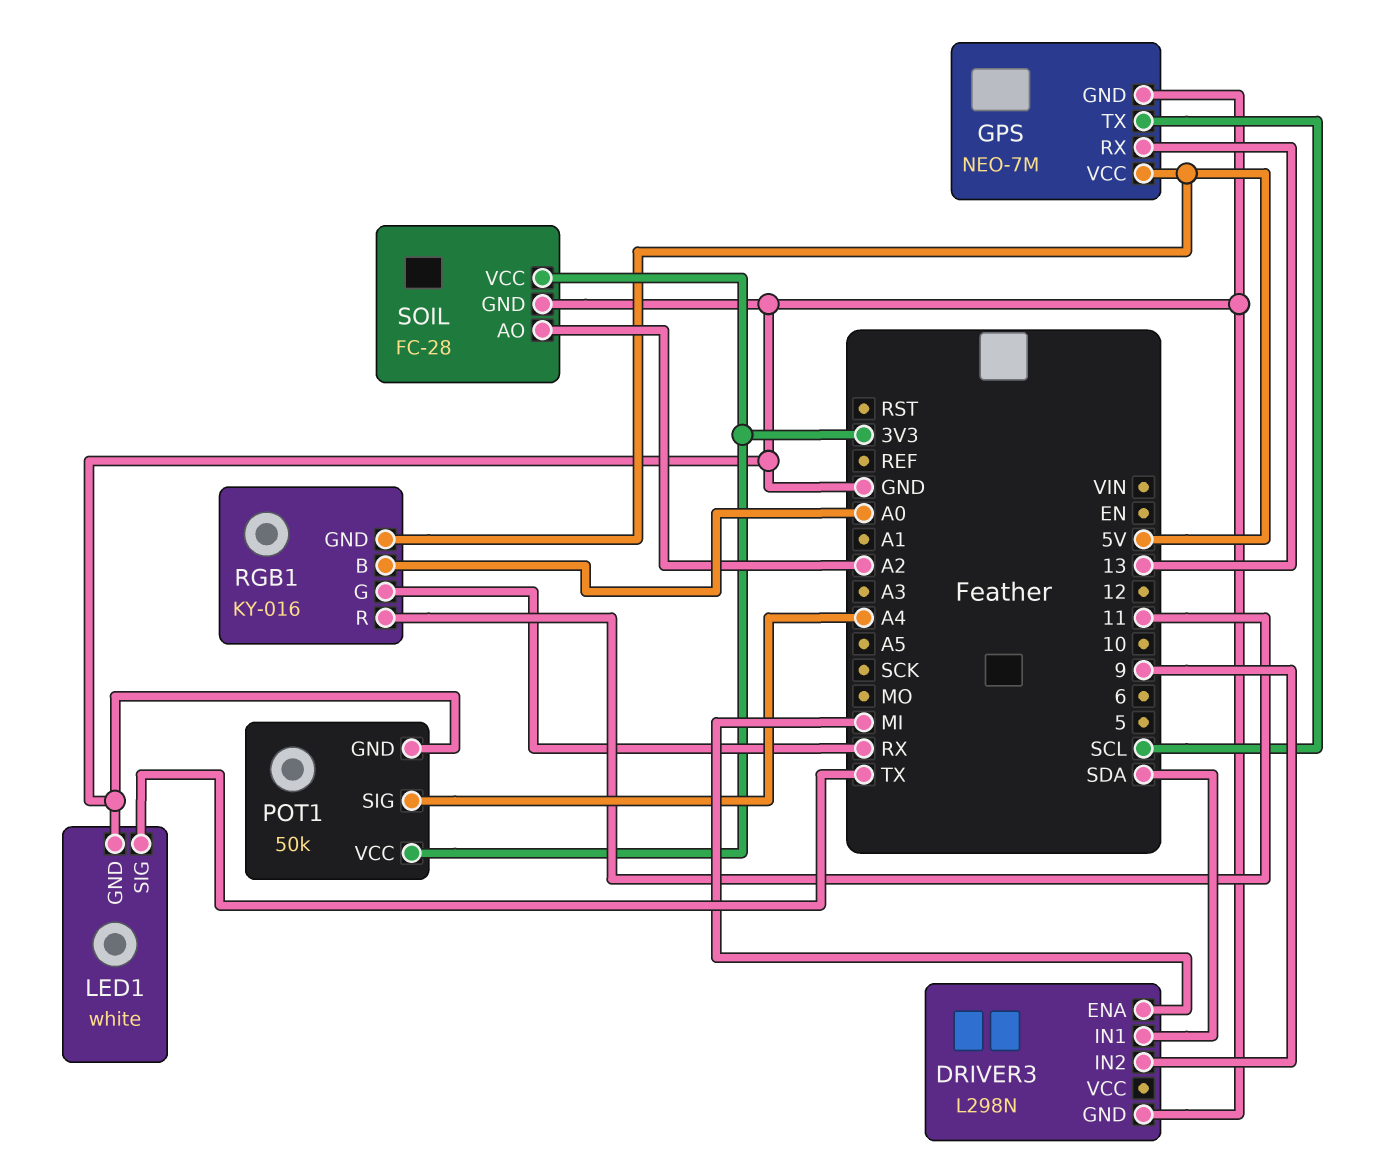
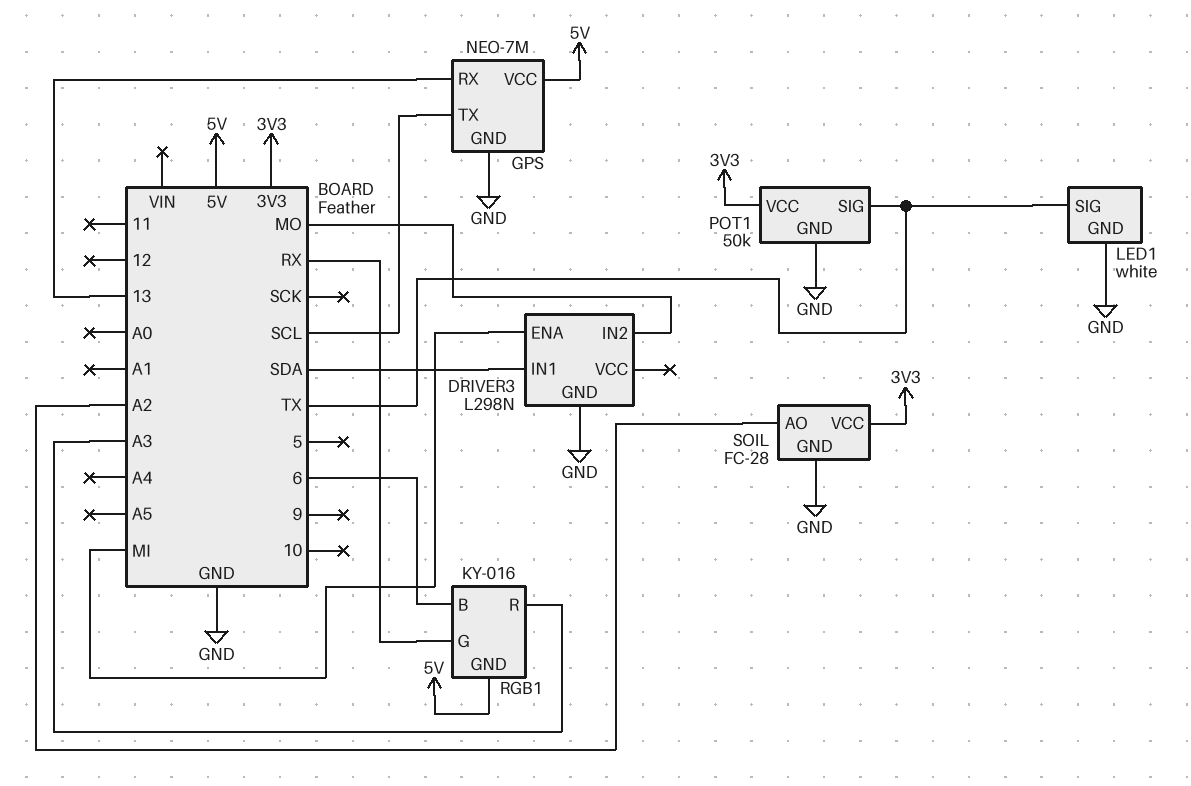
DRIVER3 pin IN2: 9 -> MO
POT1 pin SIG: A4 -> TX
RGB1 pin B: A0 -> 6
RGB1 pin R: 11 -> A3

